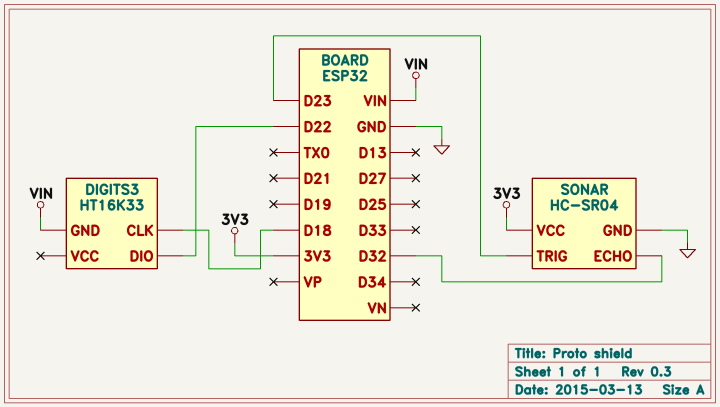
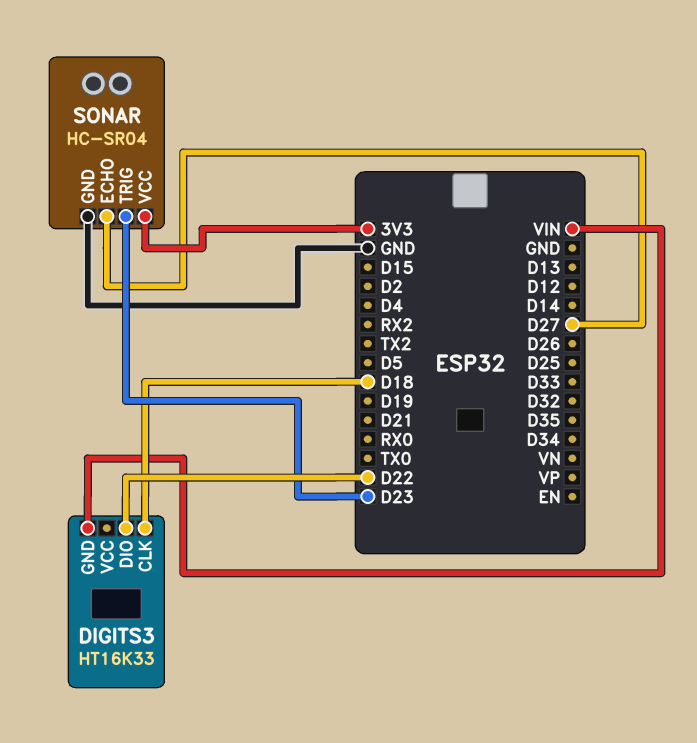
SONAR pin ECHO: D32 -> D27

